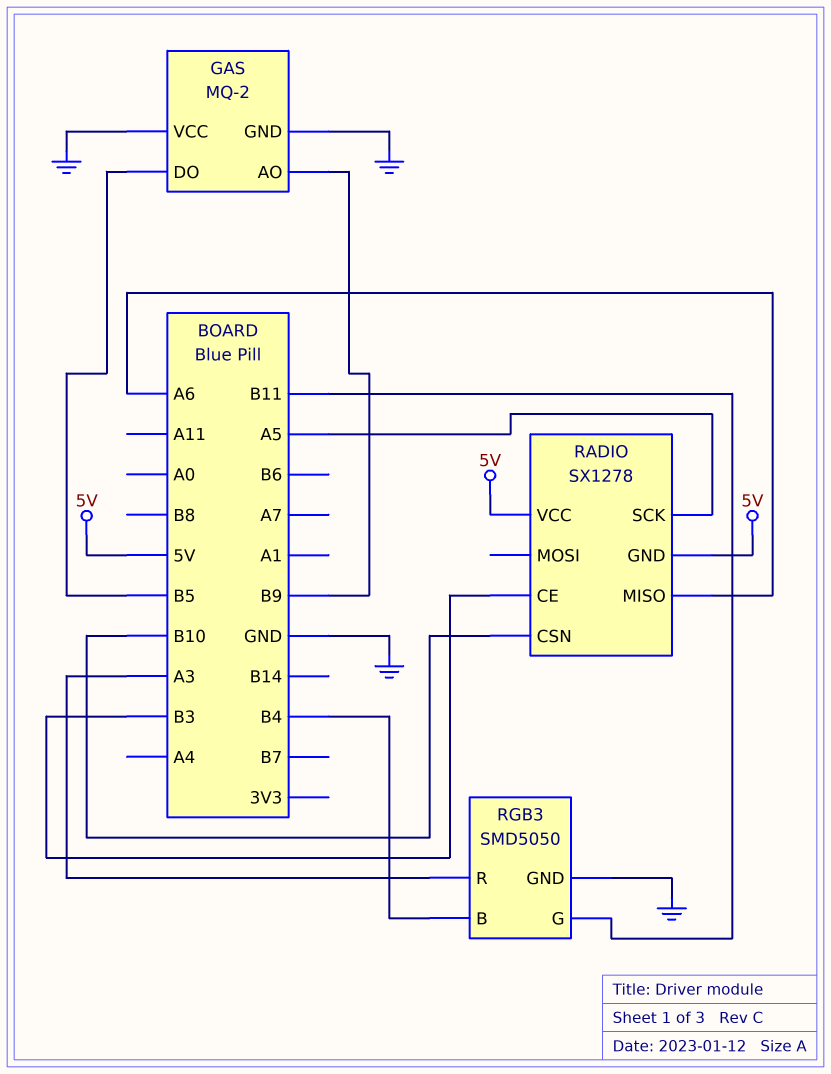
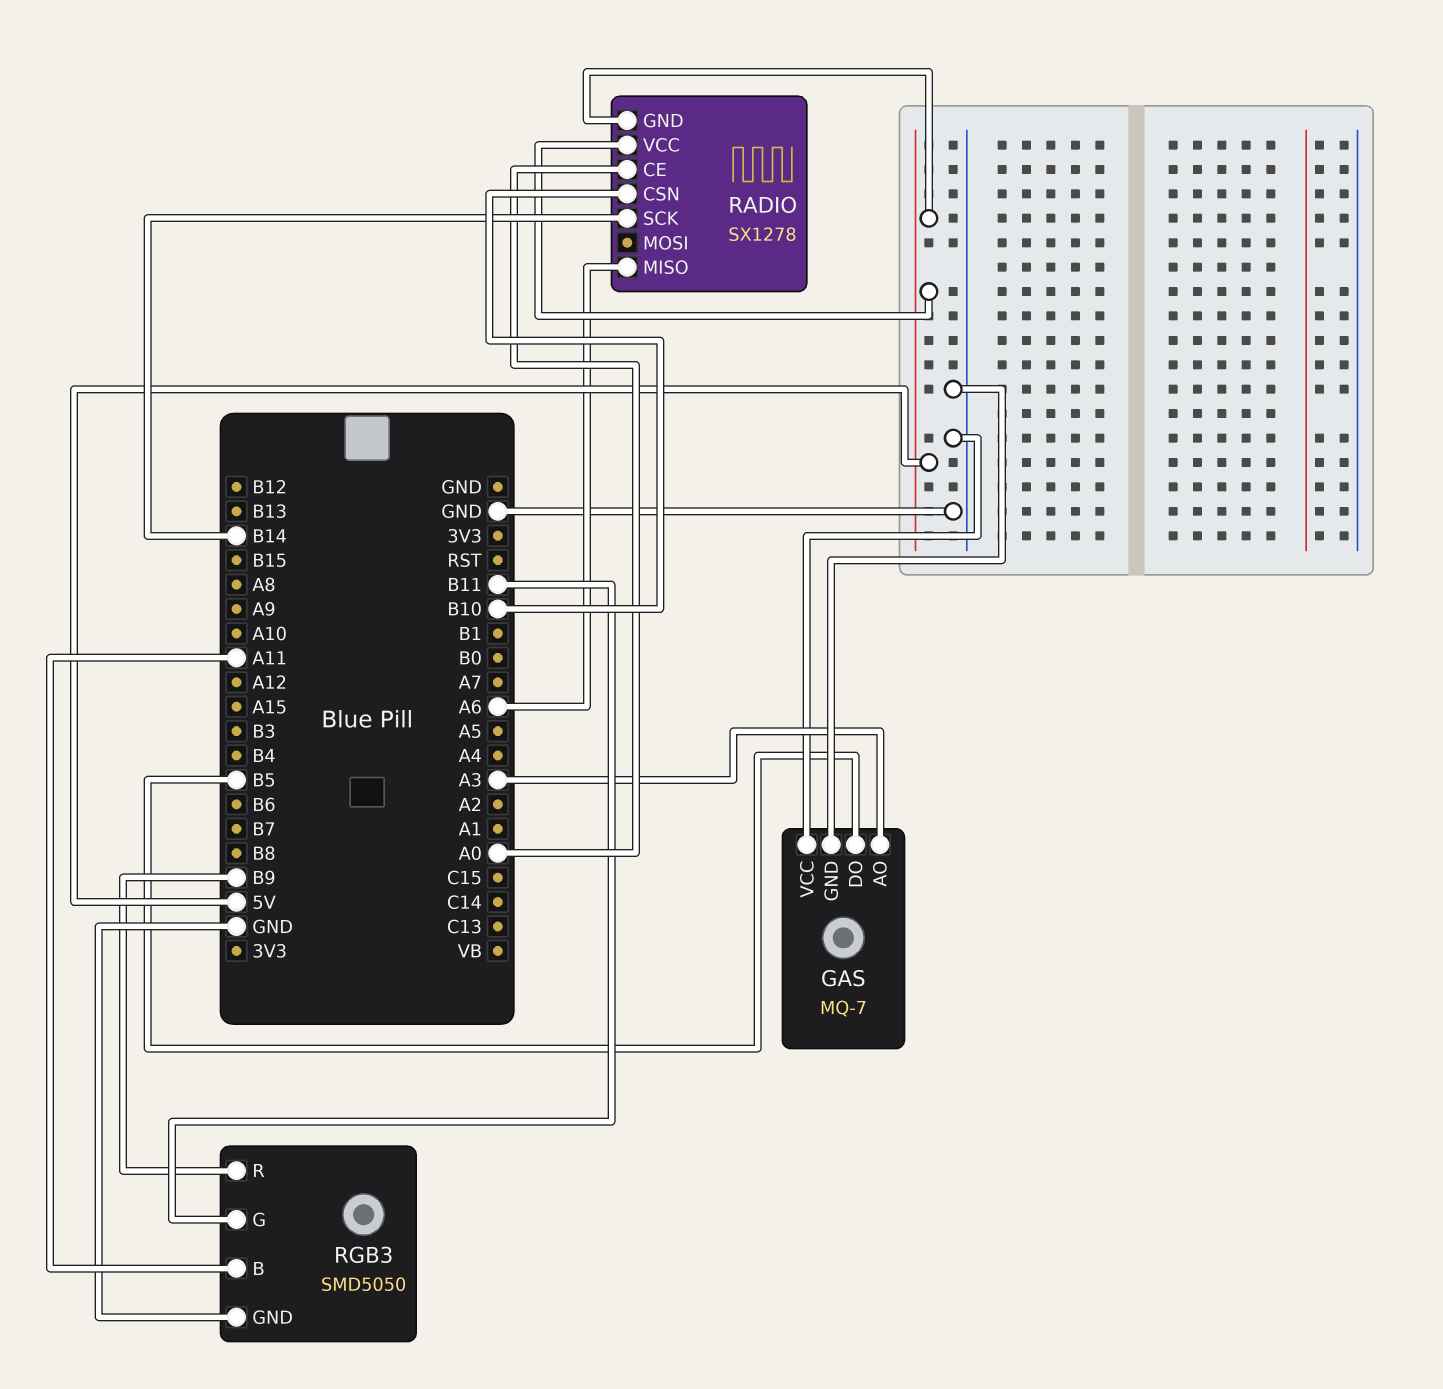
GAS: MQ-2 -> MQ-7
GAS pin AO: B9 -> A3
RADIO pin CE: B3 -> A0
RADIO pin SCK: A5 -> B14
RGB3 pin B: B4 -> A11
RGB3 pin R: A3 -> B9

